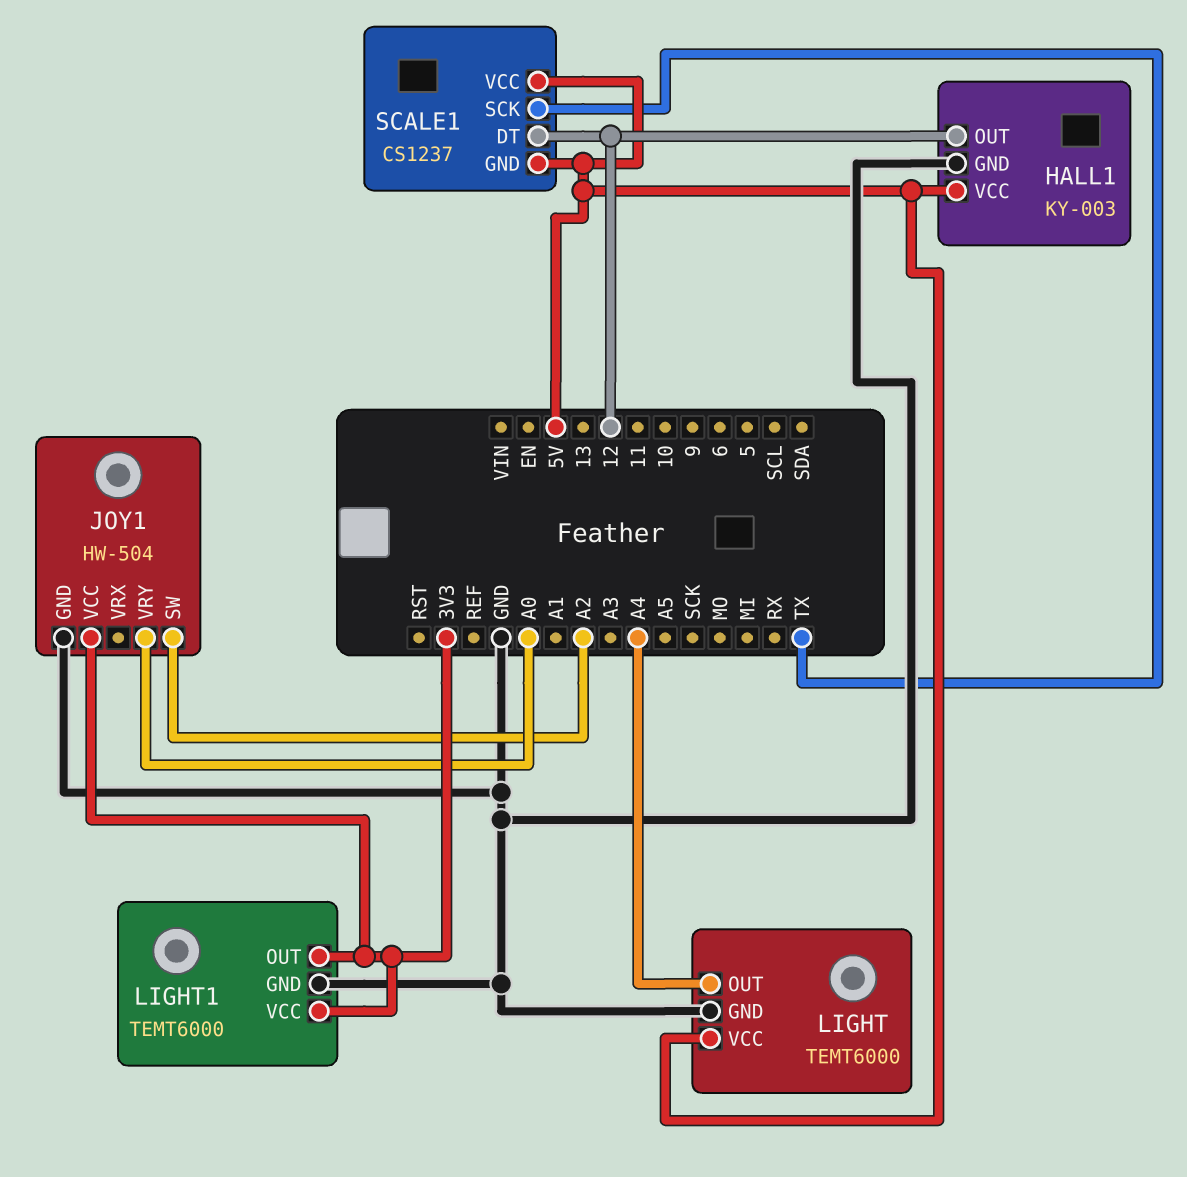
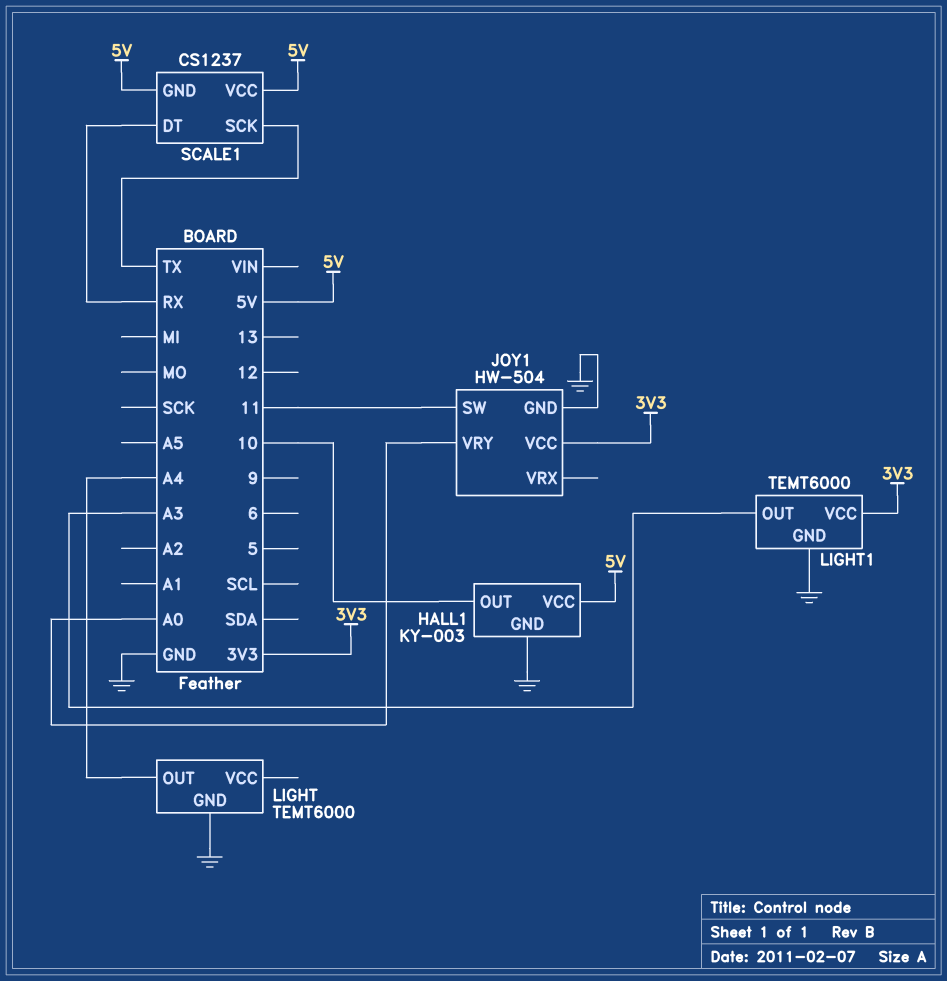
HALL1 pin OUT: 12 -> 10
JOY1 pin SW: A2 -> 11
LIGHT pin VCC: 5V -> none
LIGHT1 pin OUT: 3V3 -> A3
SCALE1 pin DT: 12 -> RX

